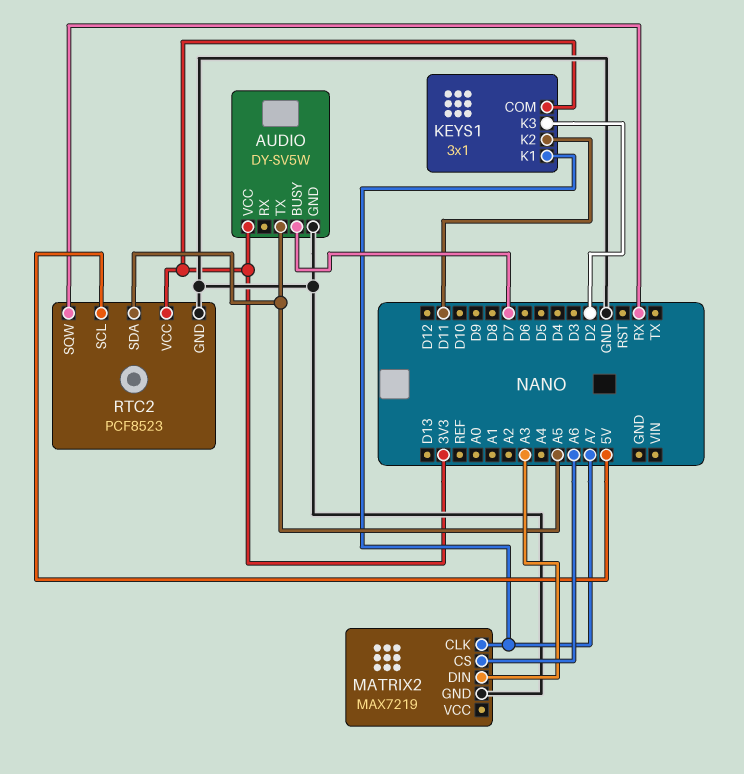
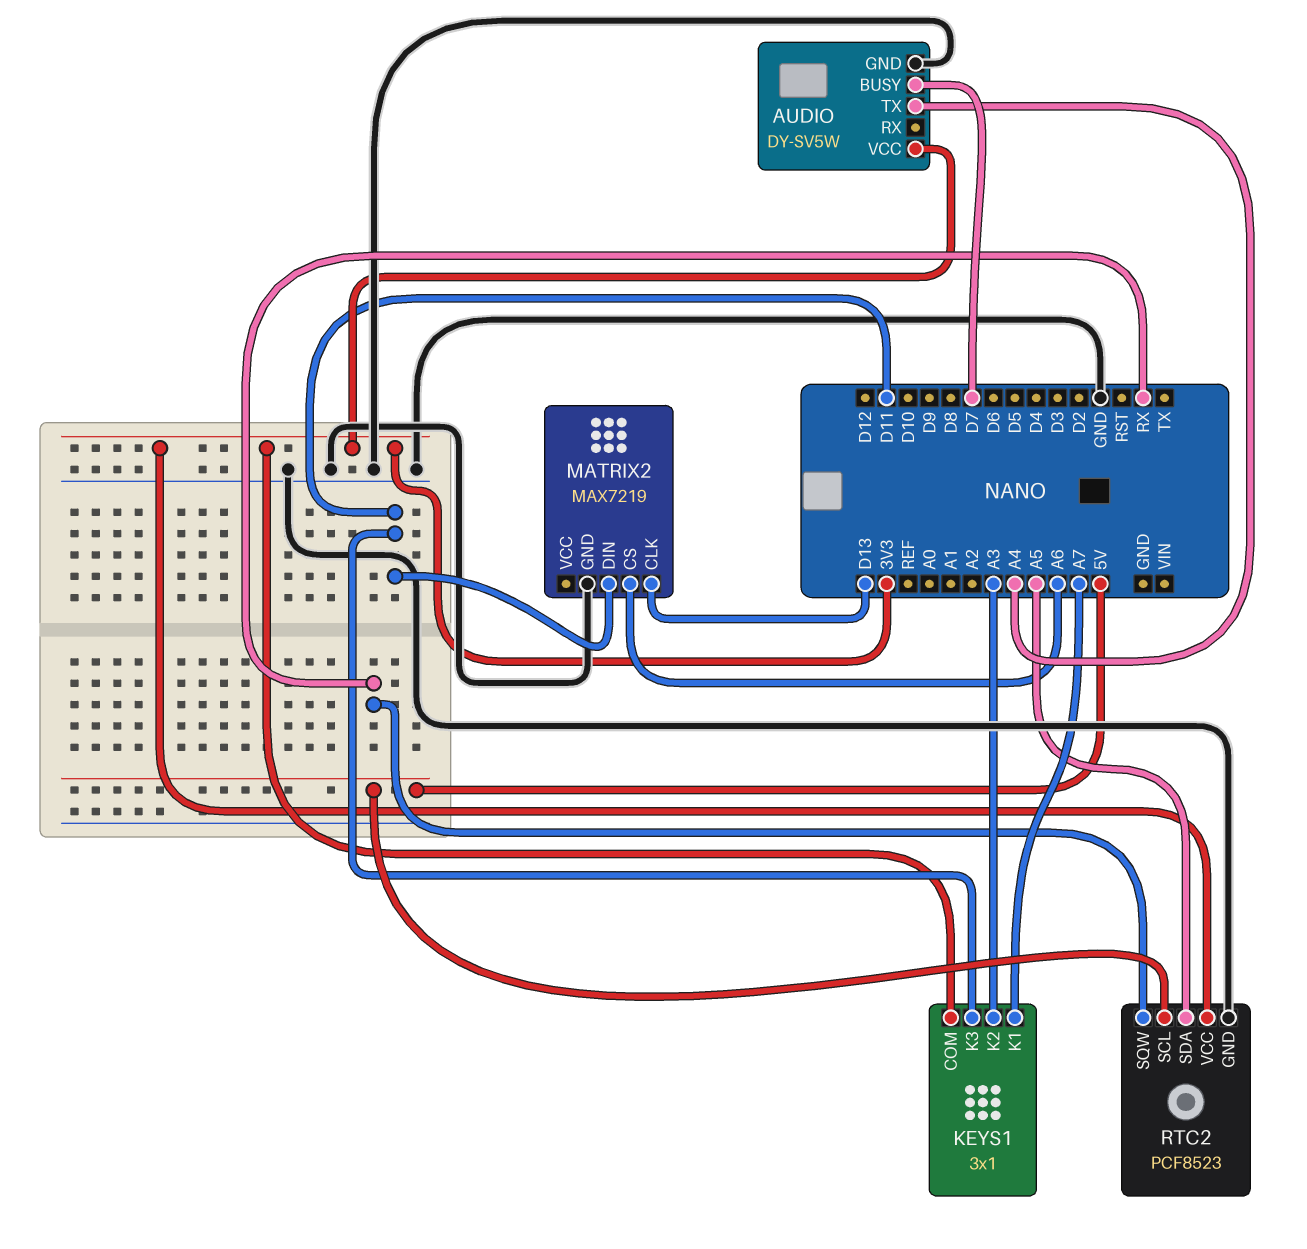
AUDIO pin TX: A5 -> A4
KEYS1 pin K2: D11 -> A3
KEYS1 pin K3: D2 -> D11
MATRIX2 pin CLK: A7 -> D13
MATRIX2 pin DIN: A3 -> D11

